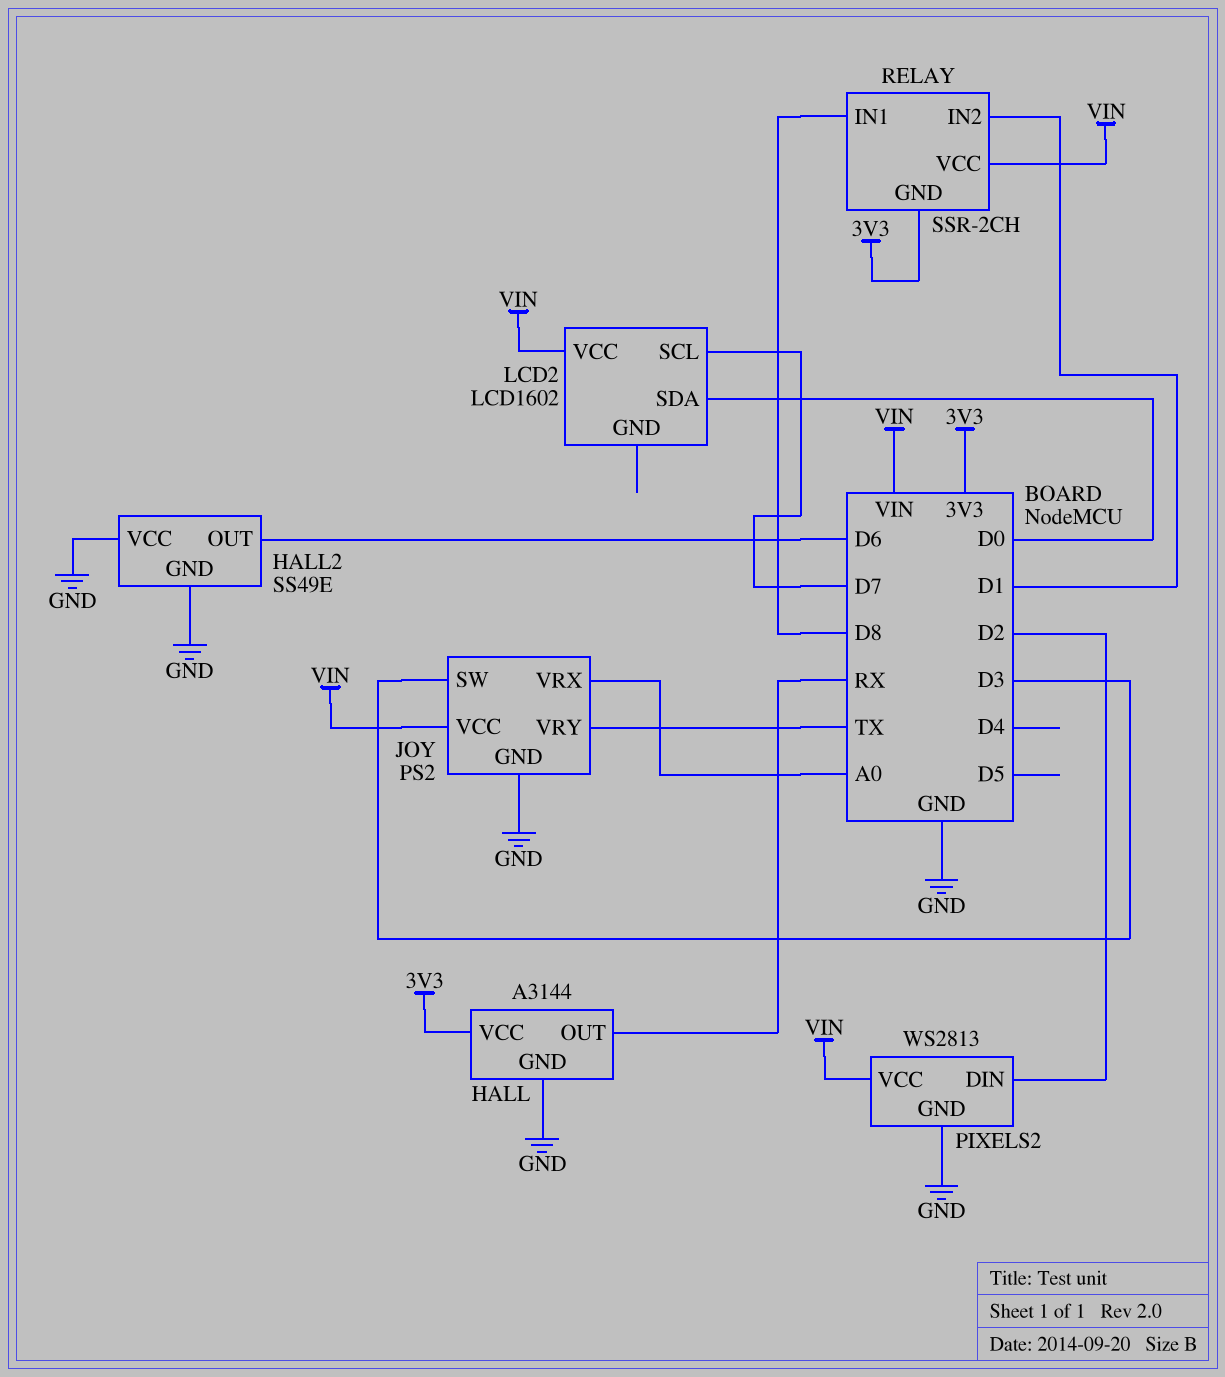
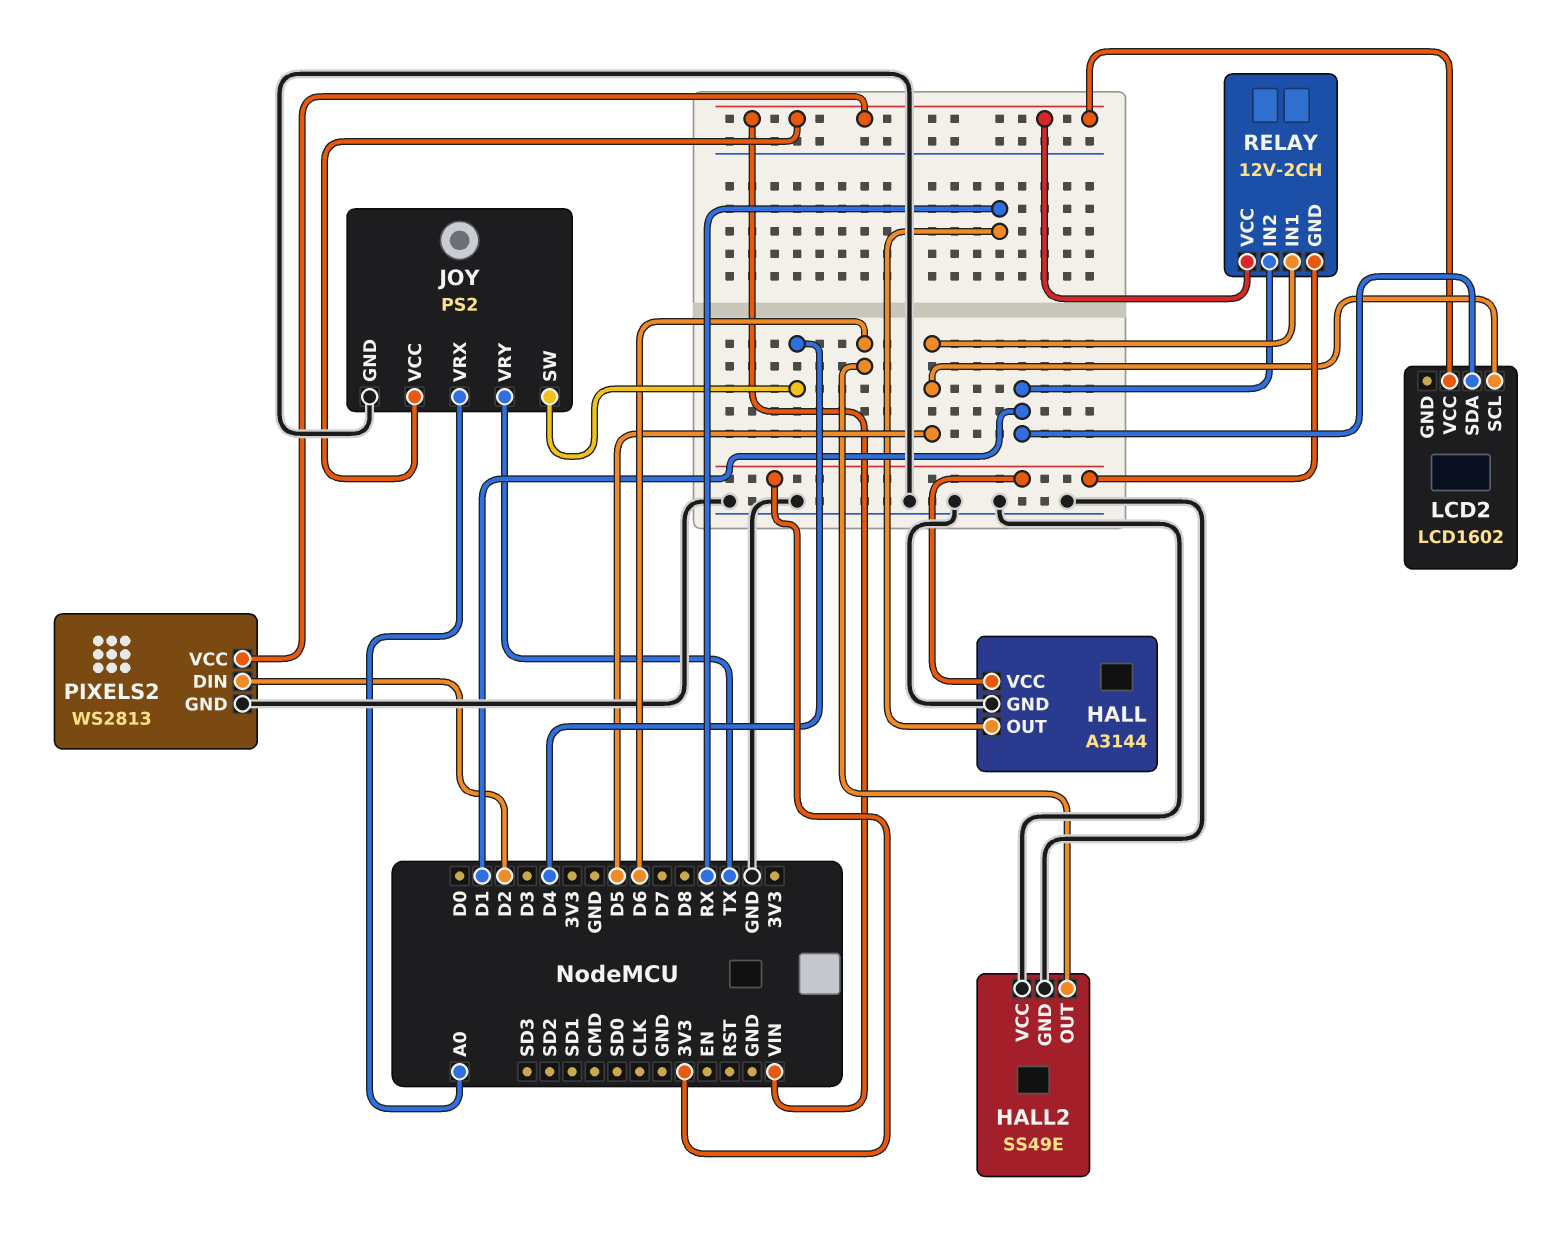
JOY pin SW: D3 -> D4
LCD2 pin SCL: D7 -> D5
LCD2 pin SDA: D0 -> D1
RELAY: SSR-2CH -> 12V-2CH
RELAY pin IN1: D8 -> D5

